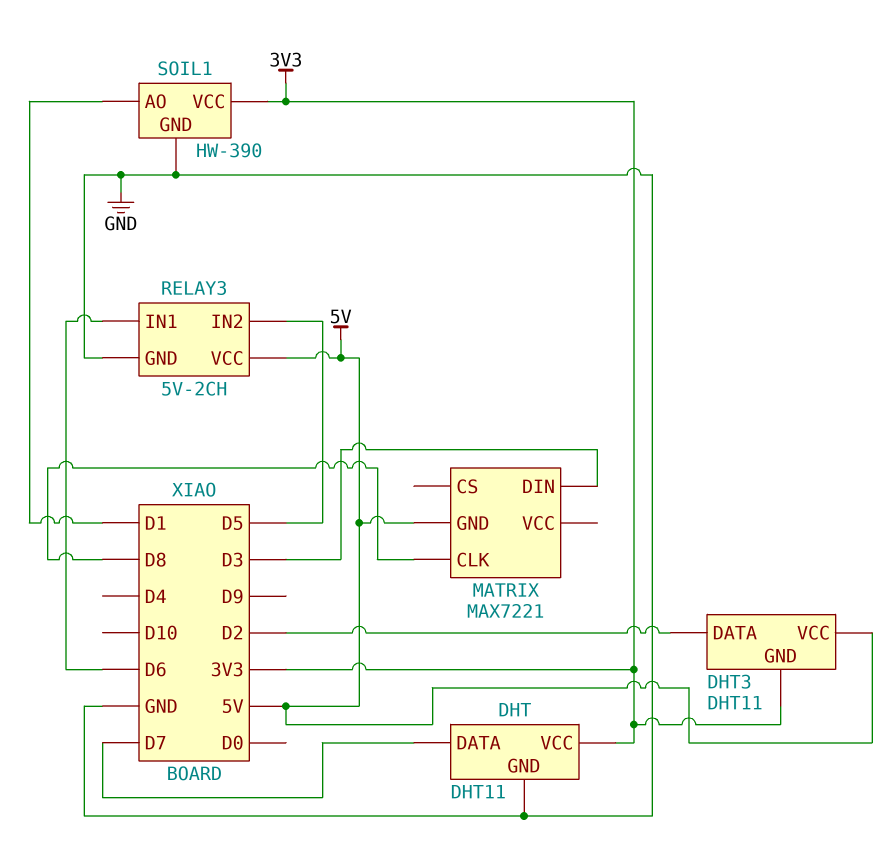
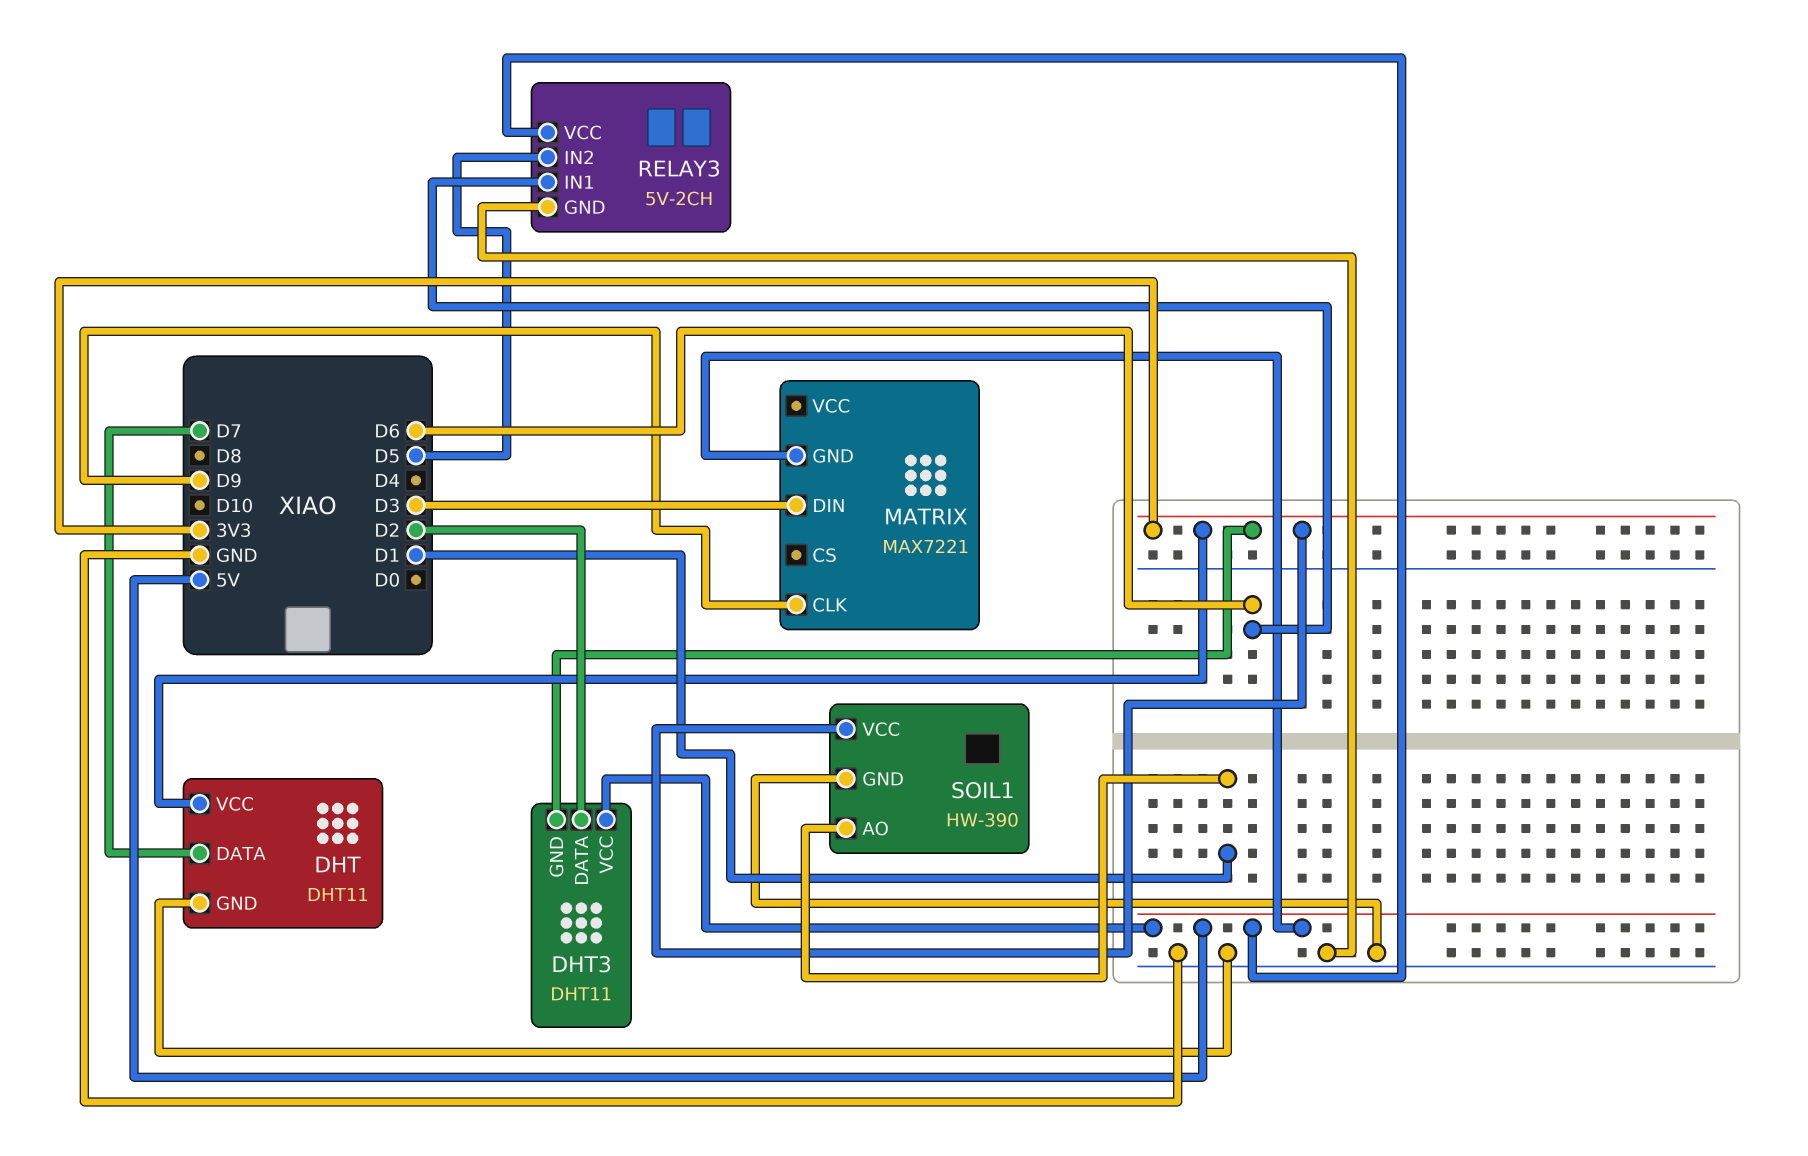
MATRIX pin CLK: D8 -> D9

